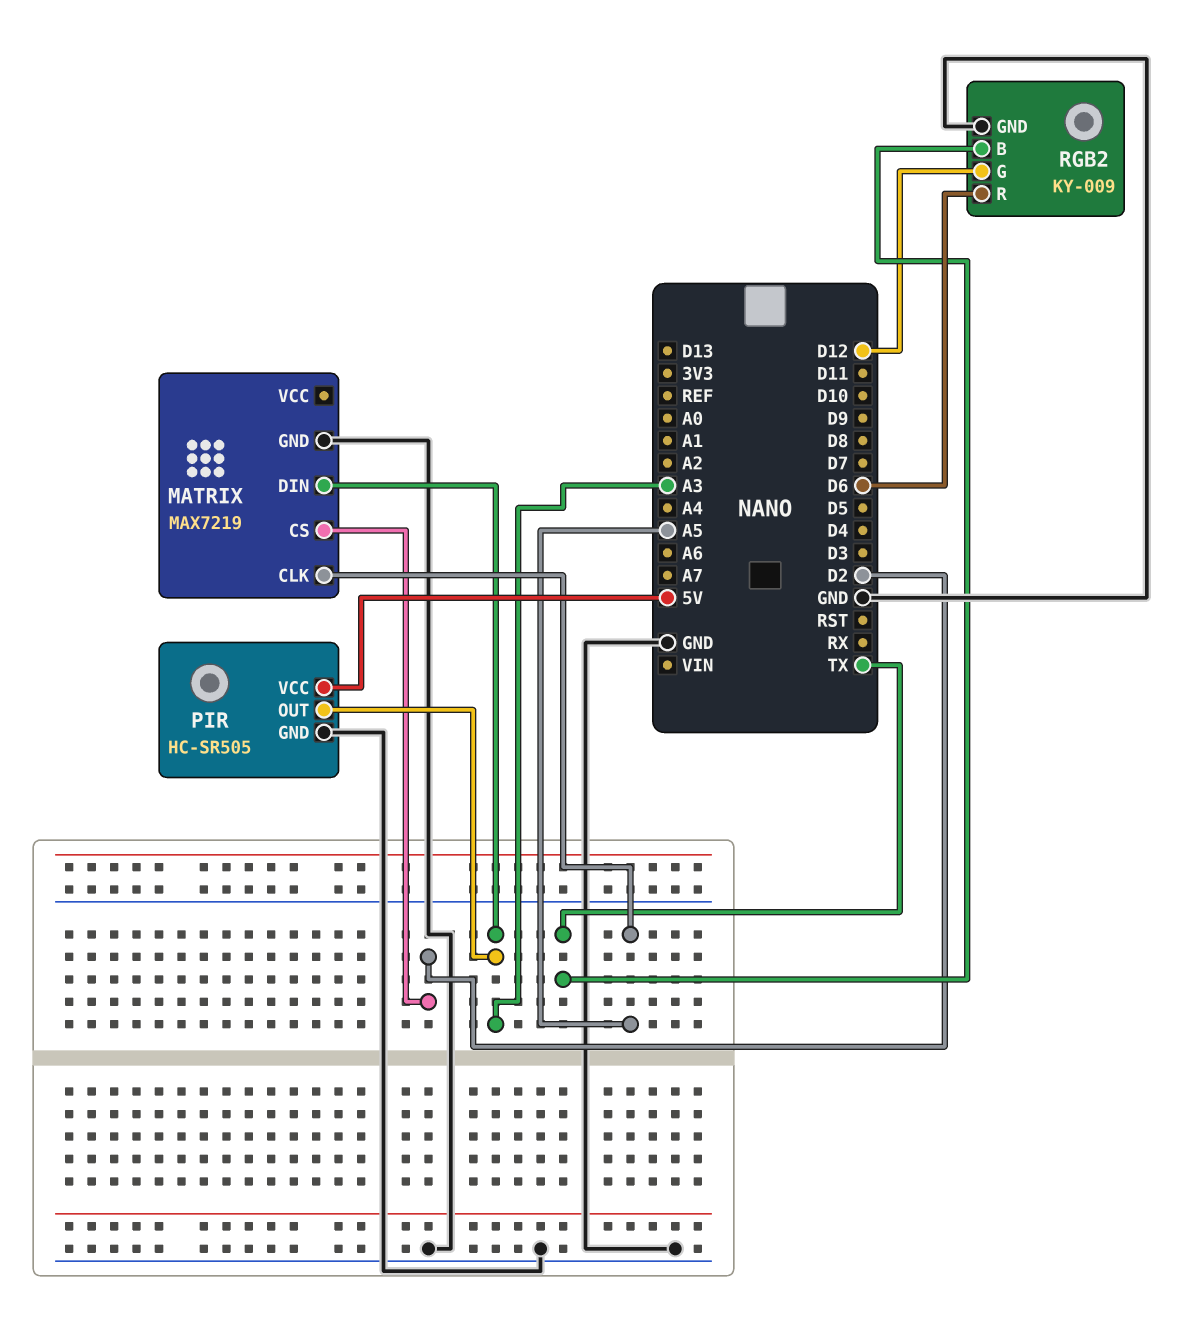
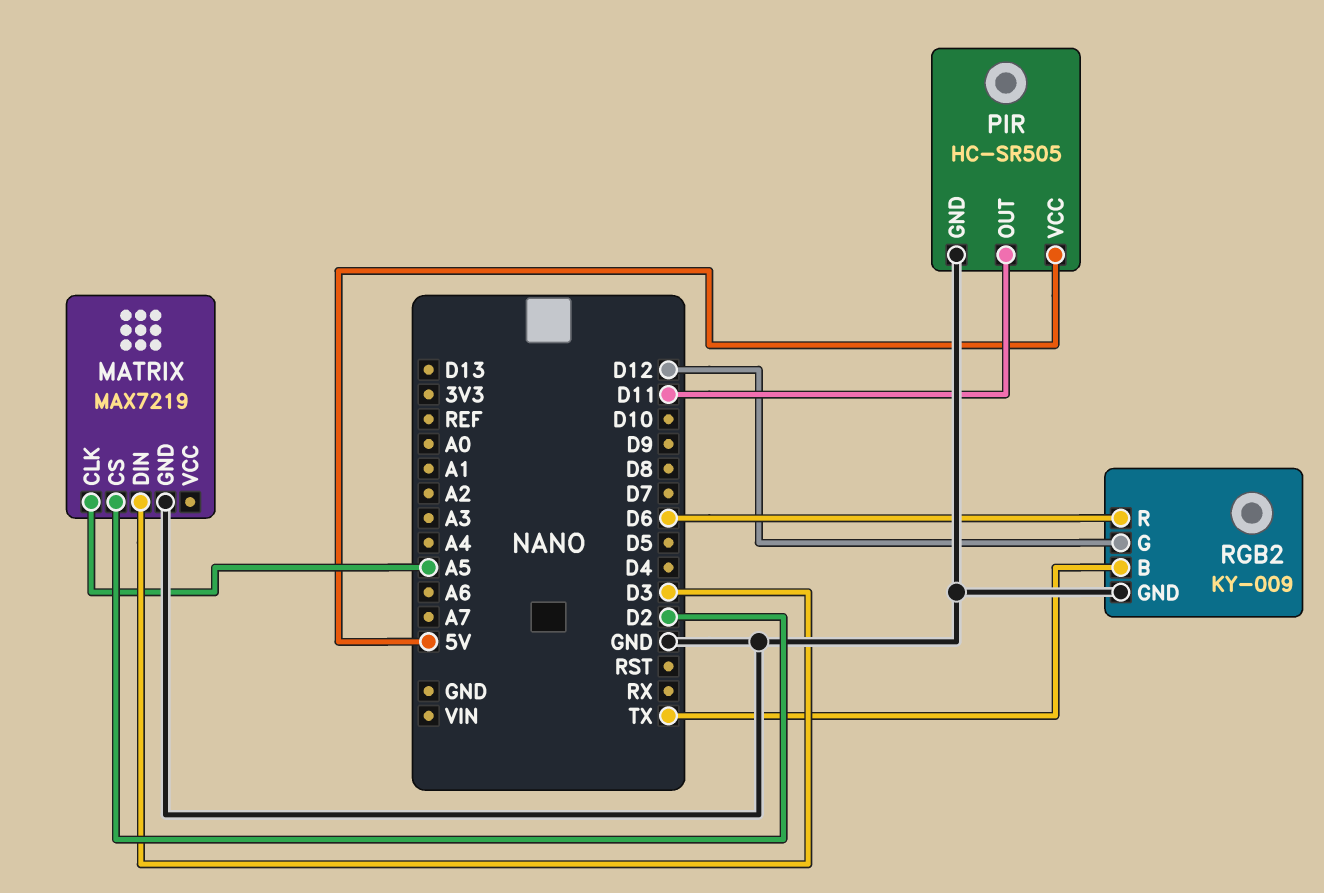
MATRIX pin DIN: A3 -> D3
PIR pin OUT: A3 -> D11

